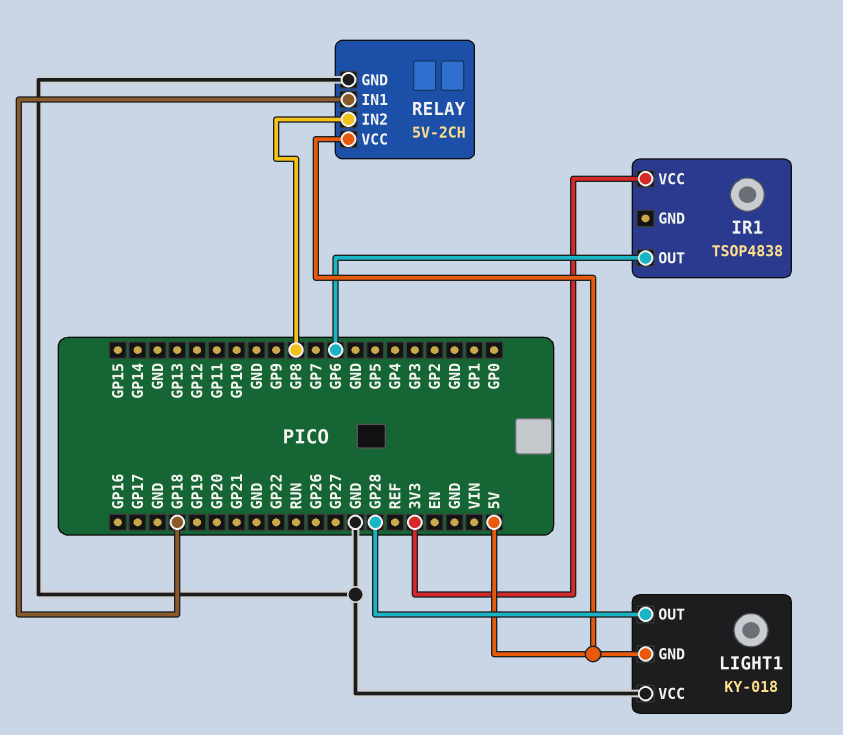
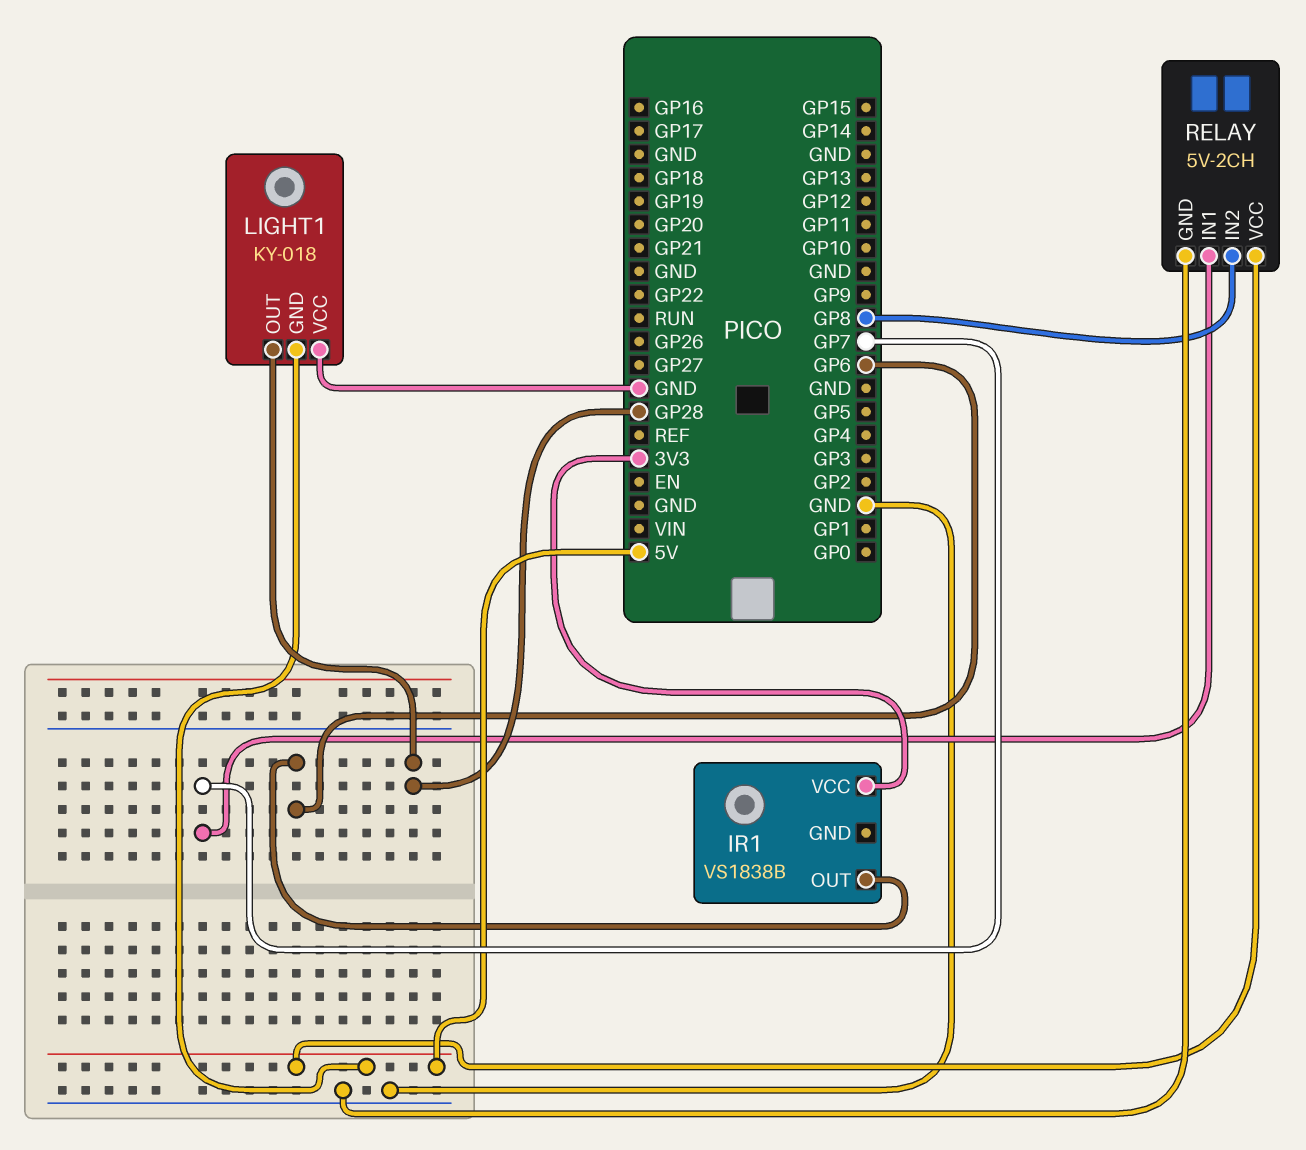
IR1: TSOP4838 -> VS1838B
RELAY pin IN1: GP18 -> GP7

